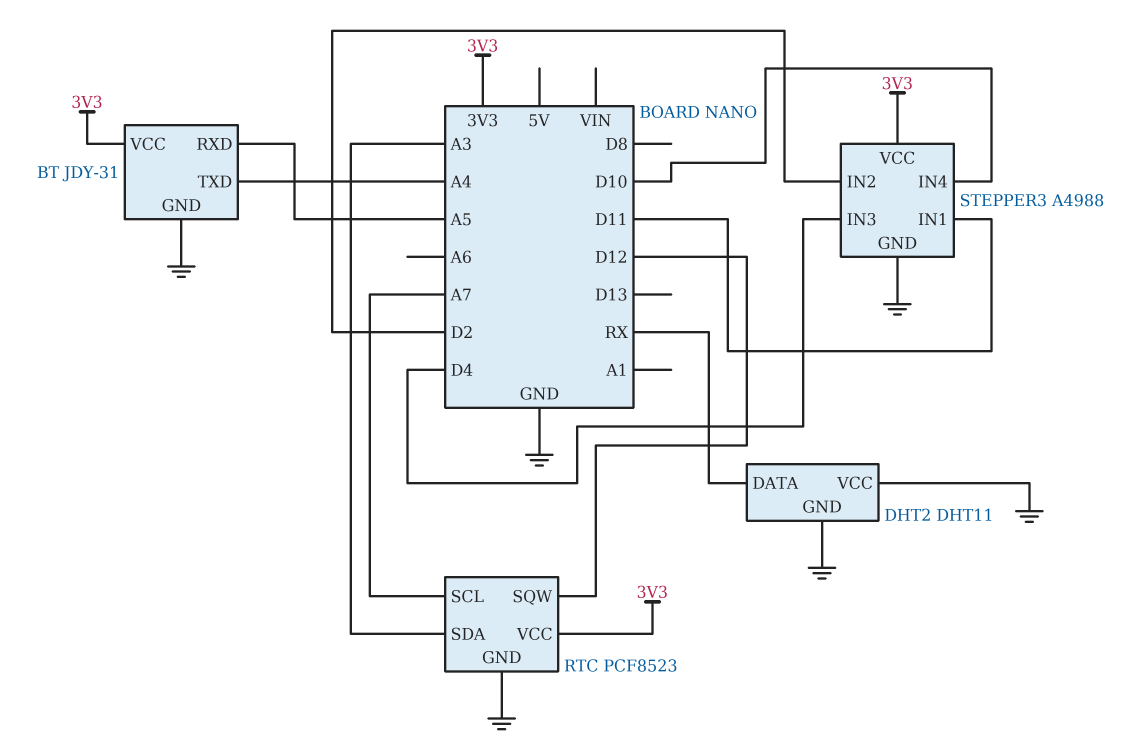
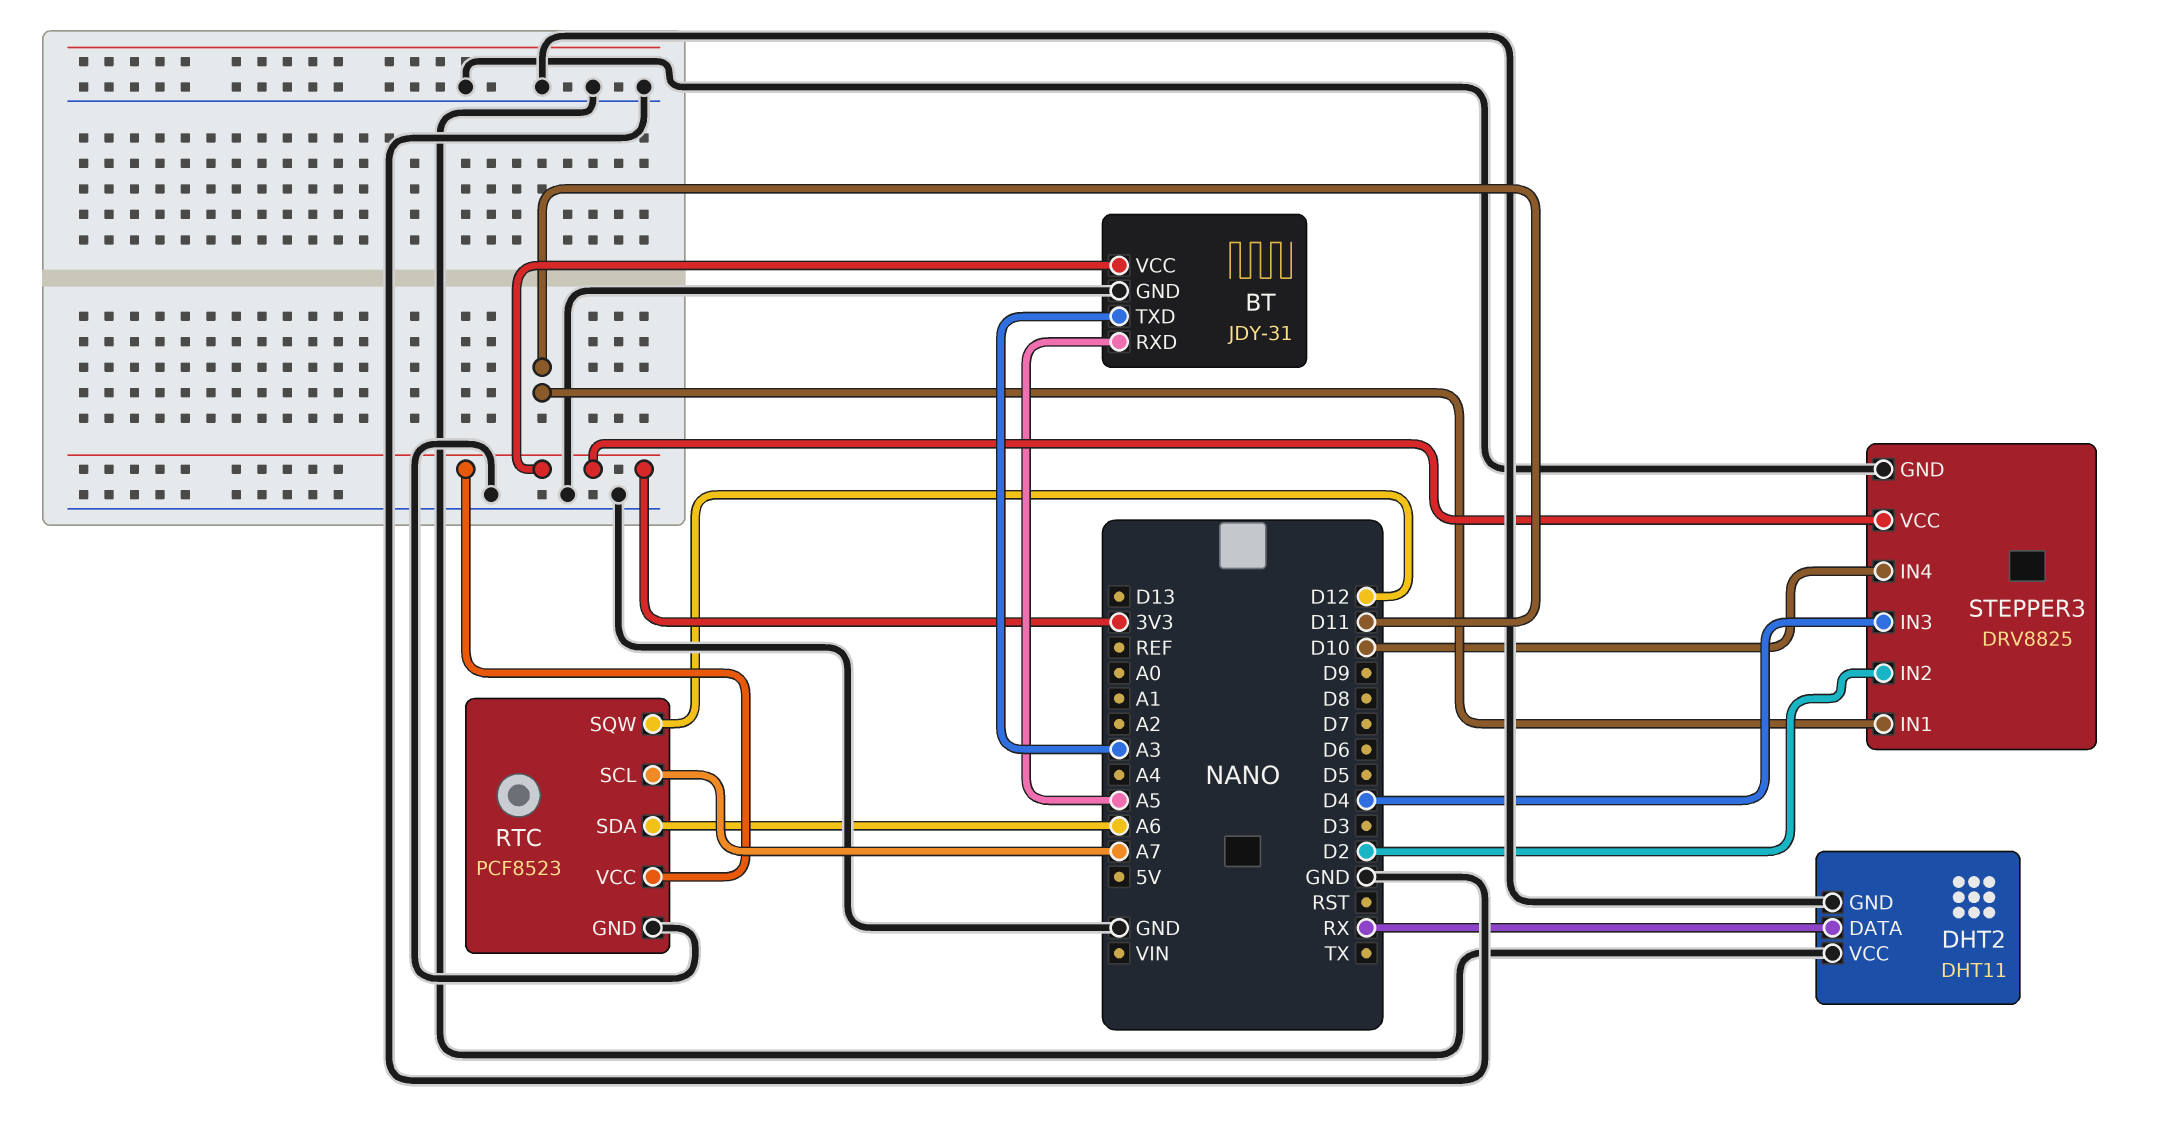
BT pin TXD: A4 -> A3
RTC pin SDA: A3 -> A6
STEPPER3: A4988 -> DRV8825

